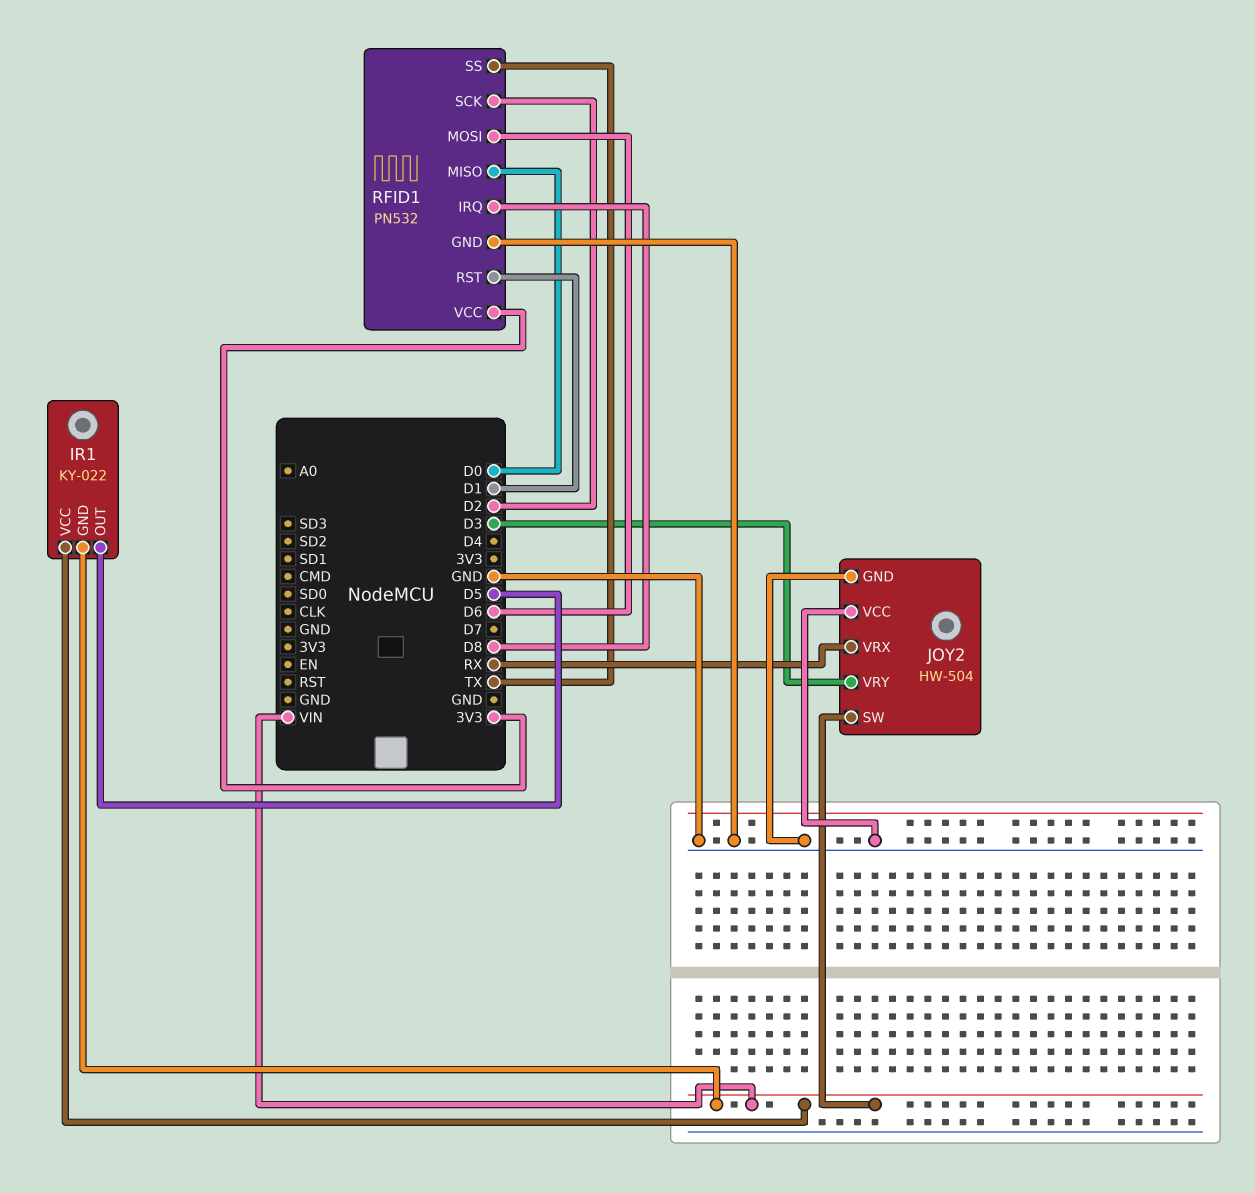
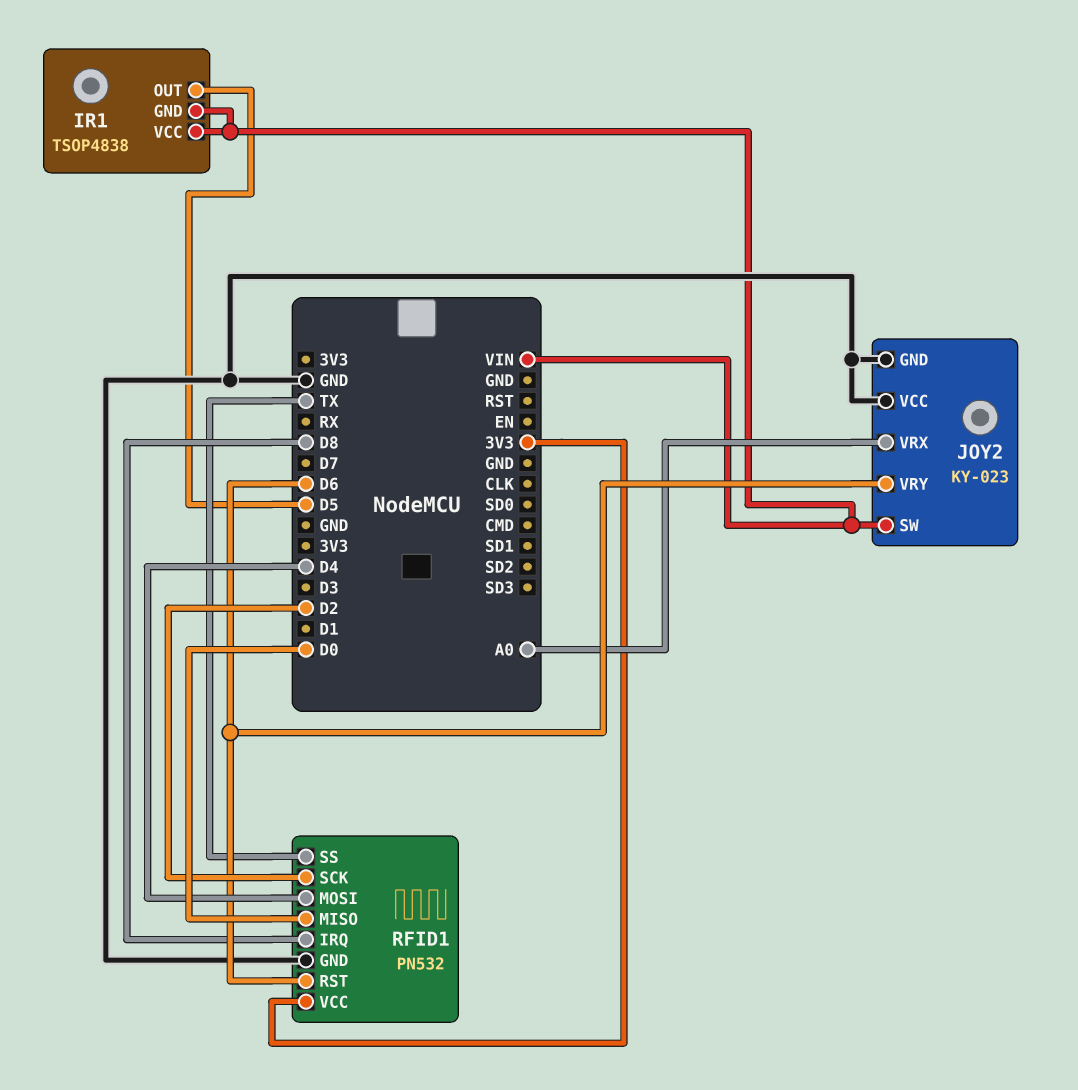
IR1: KY-022 -> TSOP4838
JOY2: HW-504 -> KY-023
JOY2 pin VRX: RX -> A0
JOY2 pin VRY: D3 -> D6
RFID1 pin MOSI: D6 -> D4
RFID1 pin RST: D1 -> D6

